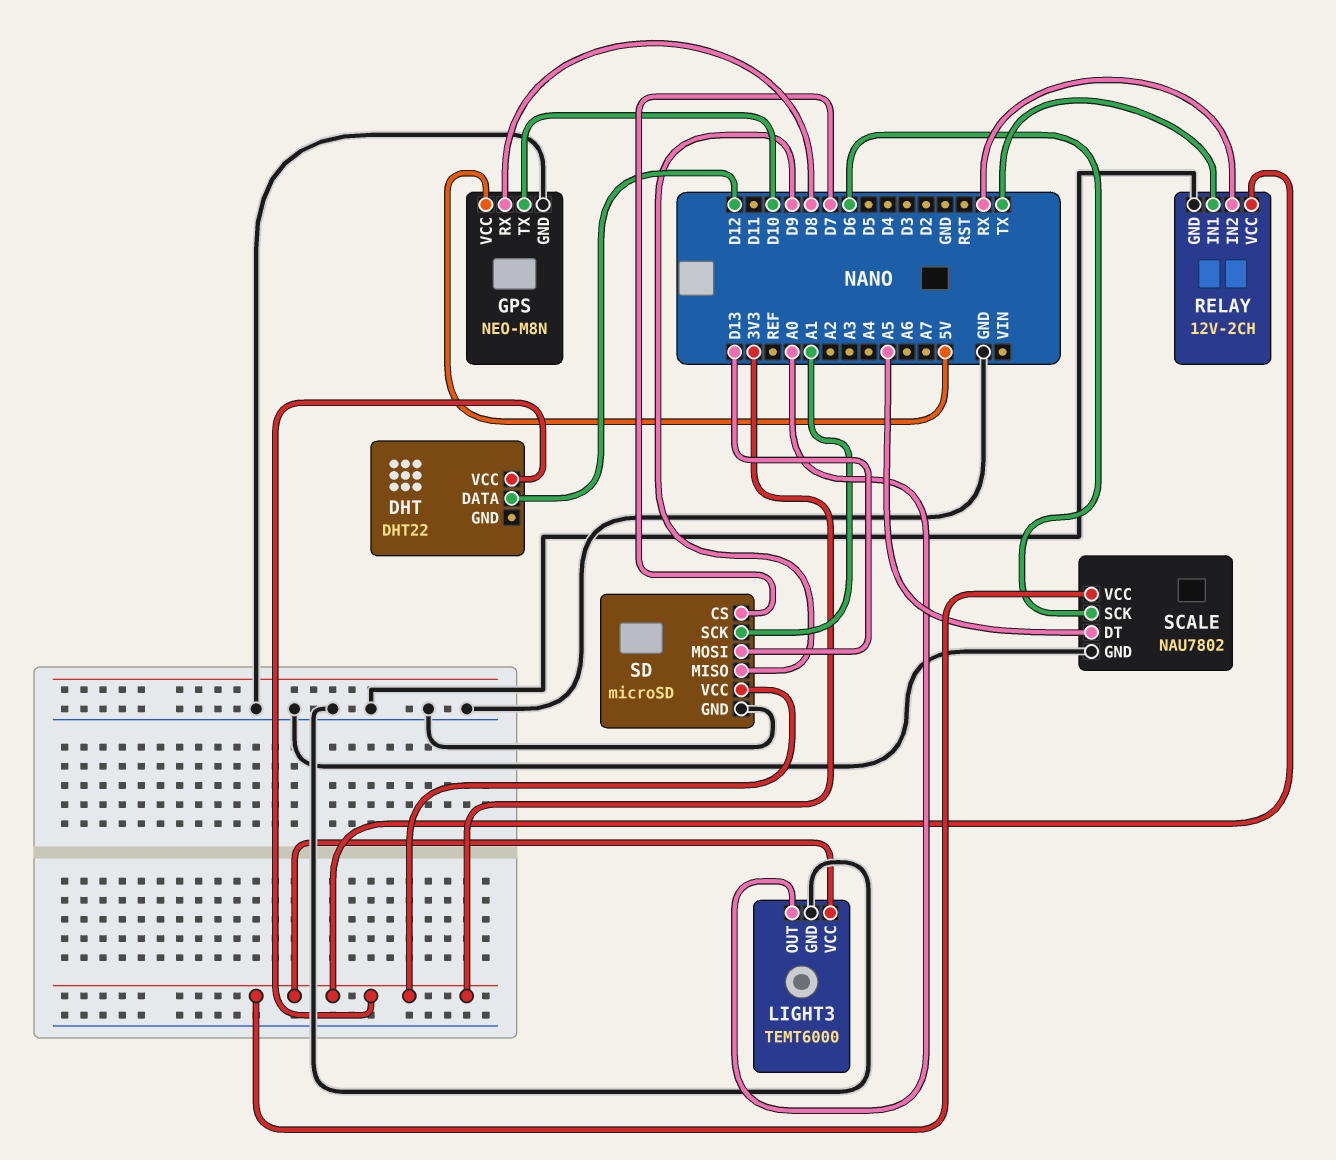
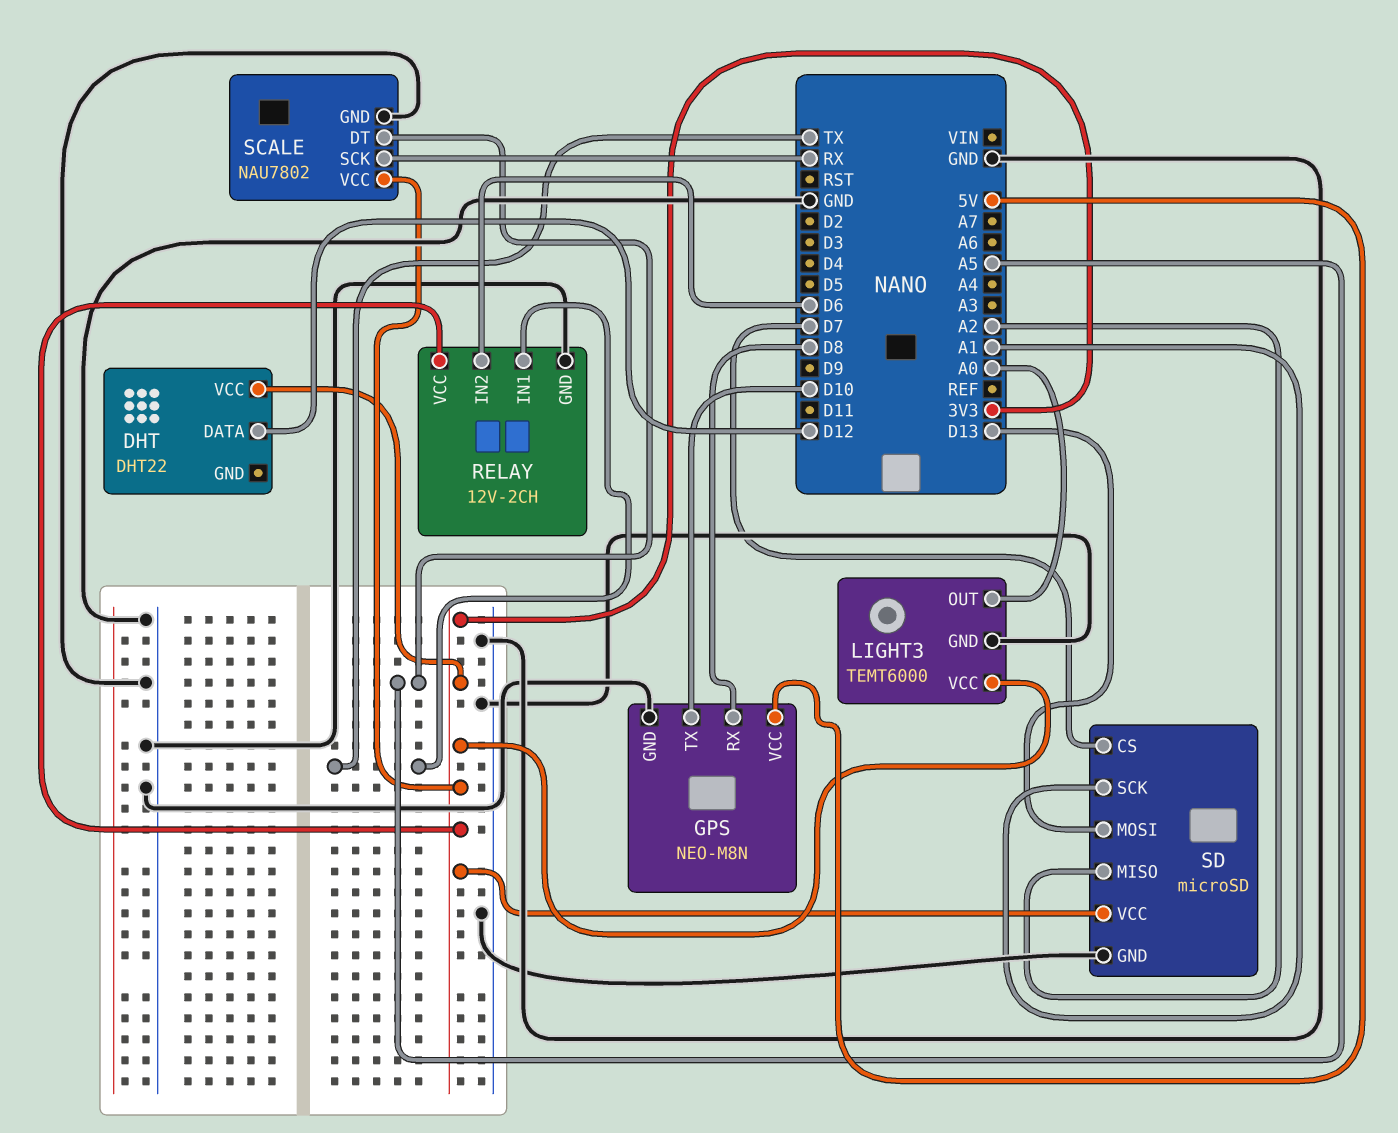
RELAY pin IN2: RX -> D6
SCALE pin SCK: D6 -> RX
SD pin MISO: D9 -> A2

